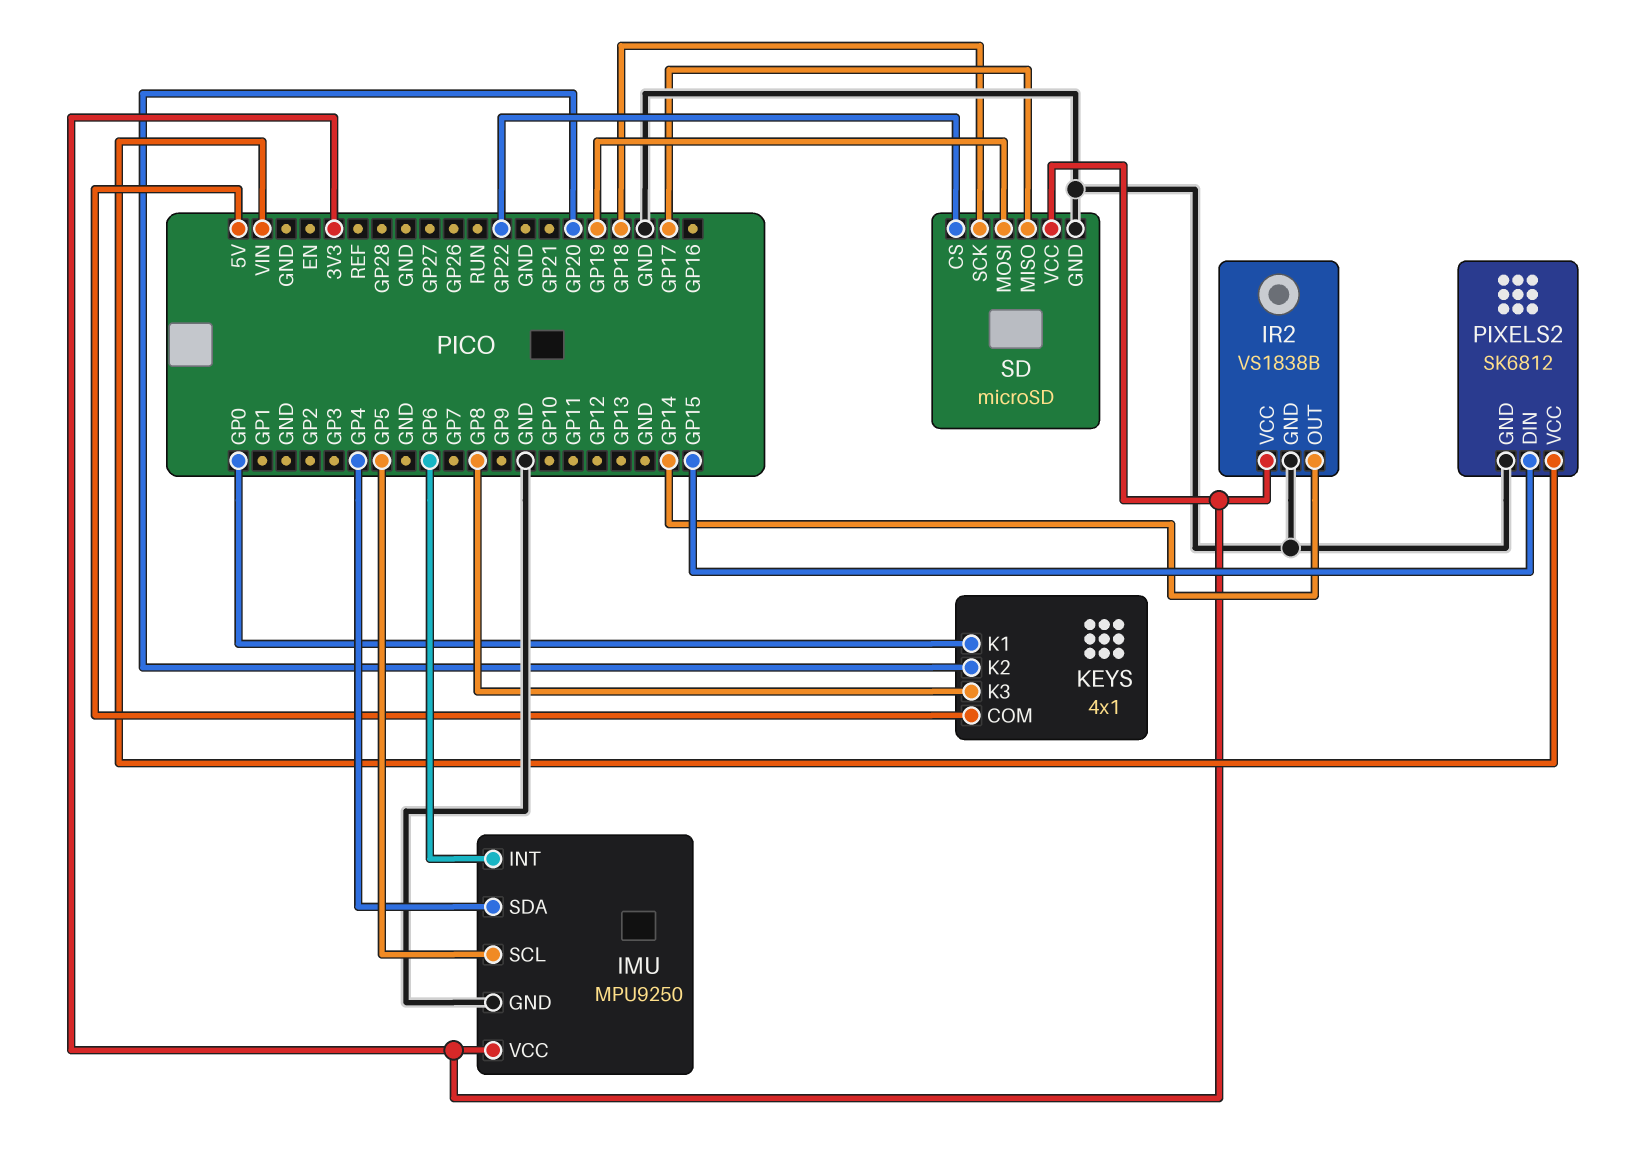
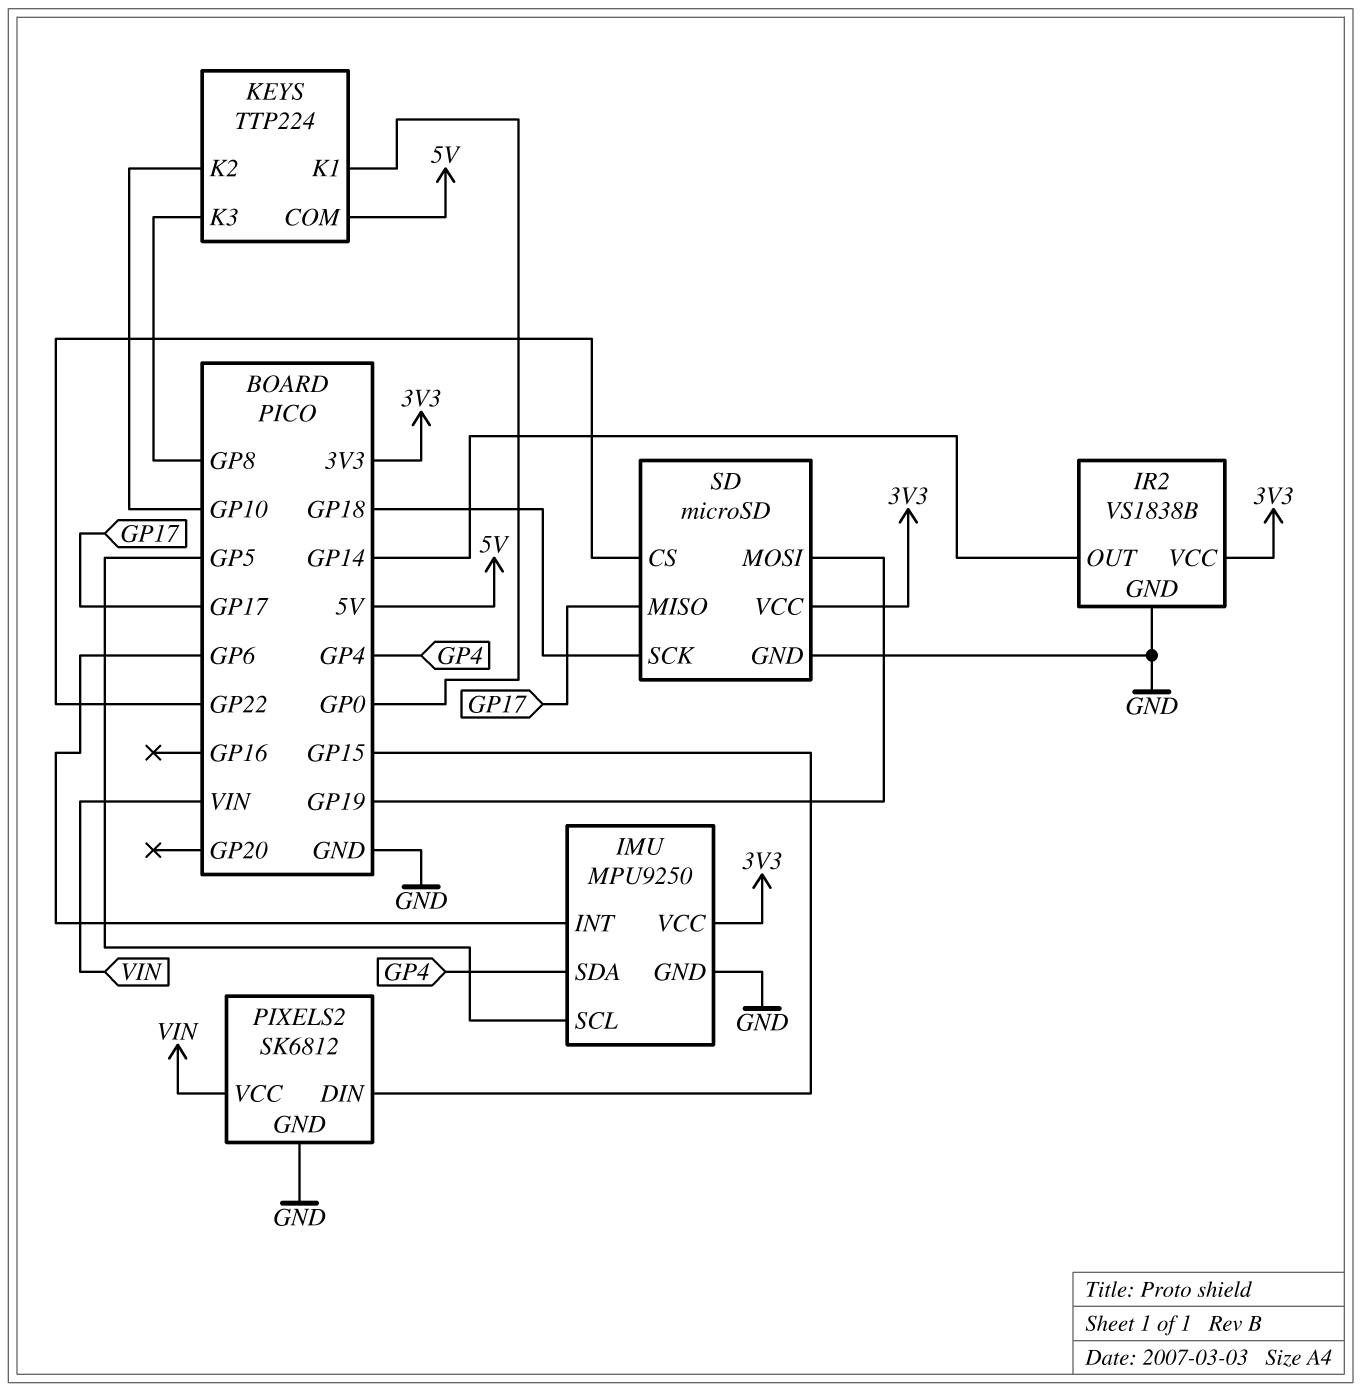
KEYS: 4x1 -> TTP224
KEYS pin K2: GP20 -> GP10

